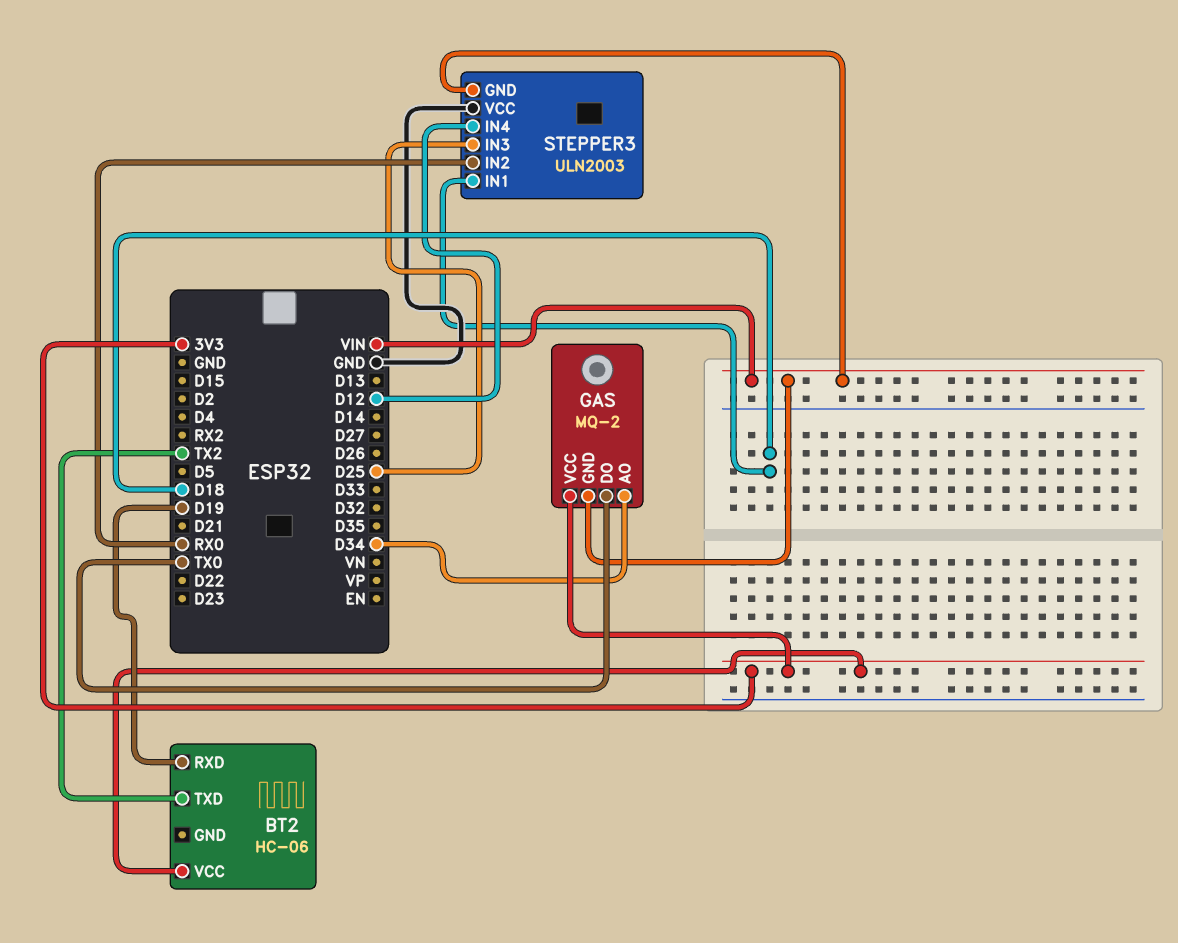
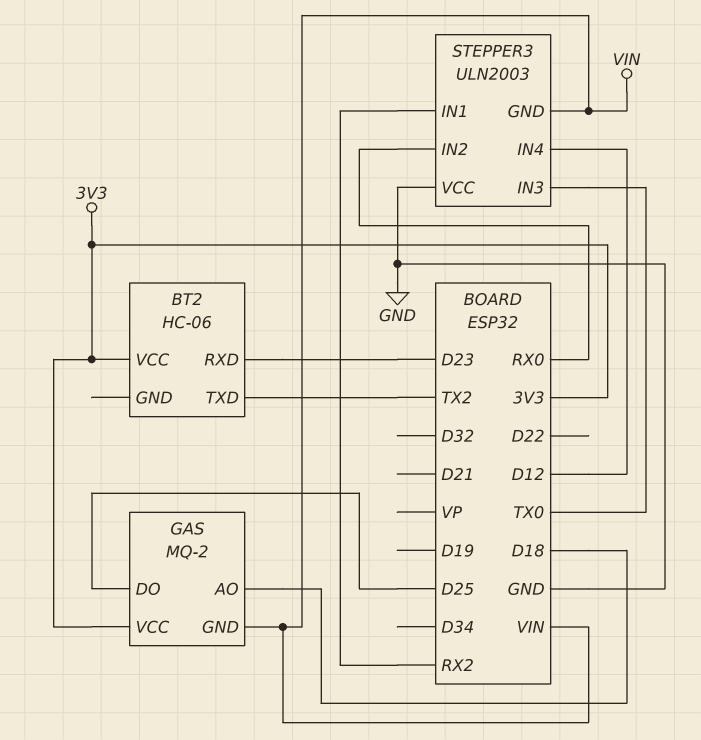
BT2 pin RXD: D19 -> D23
GAS pin AO: D34 -> D18
GAS pin DO: TX0 -> D25
STEPPER3 pin IN1: D18 -> RX2
STEPPER3 pin IN3: D25 -> TX0

